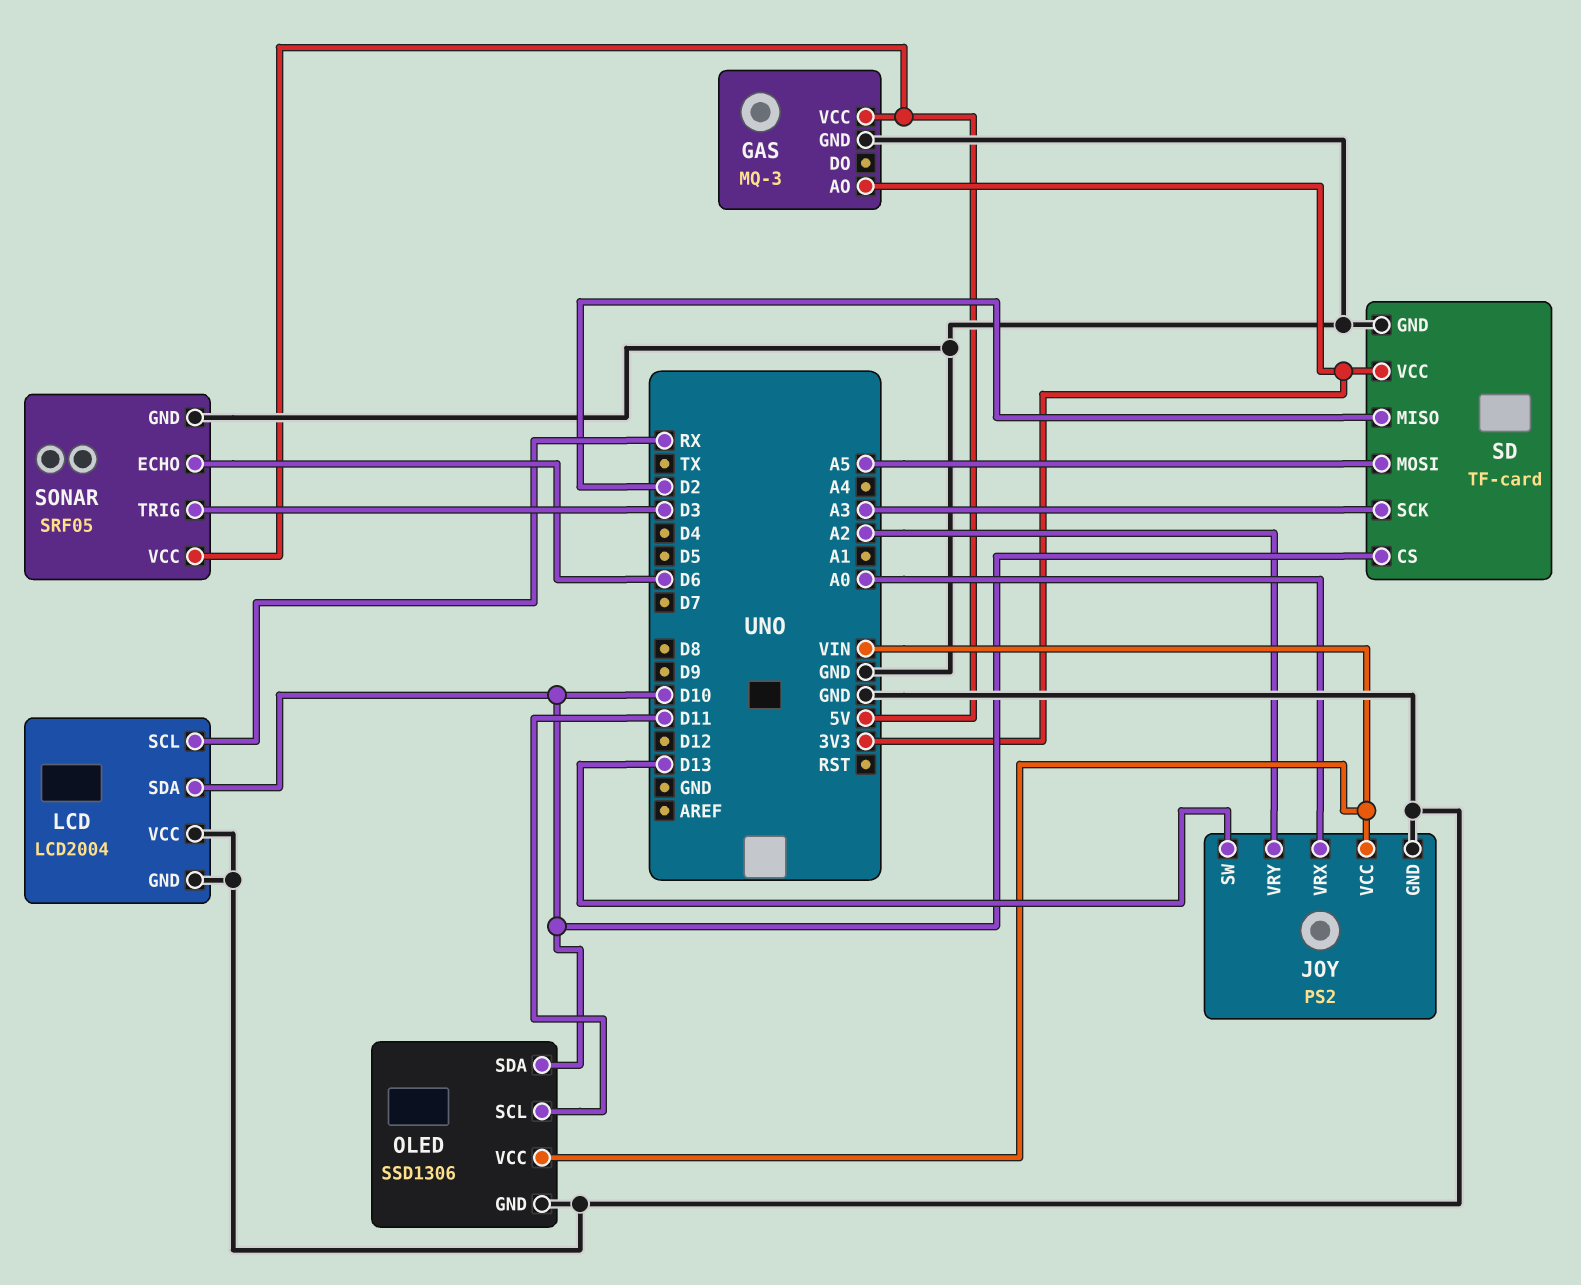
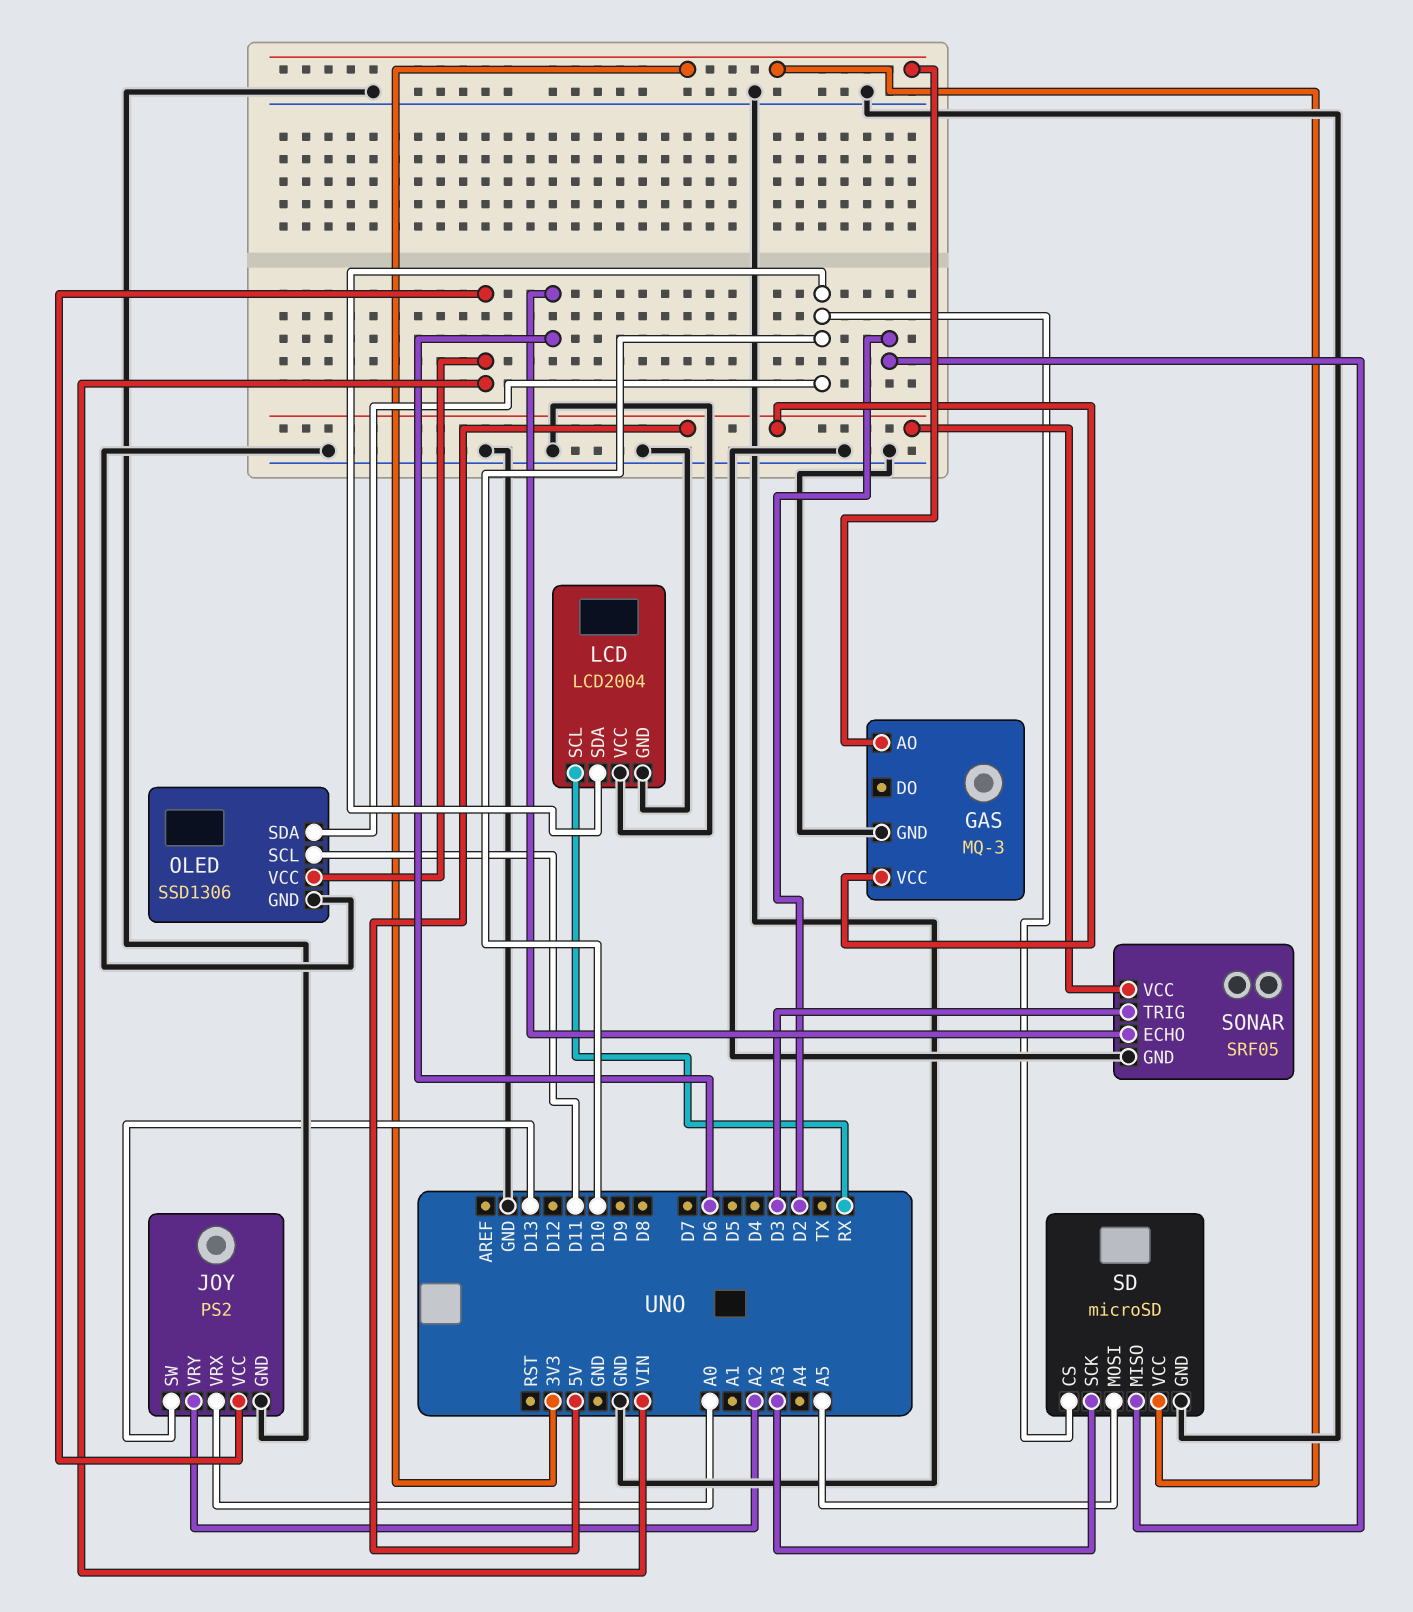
SD: TF-card -> microSD

